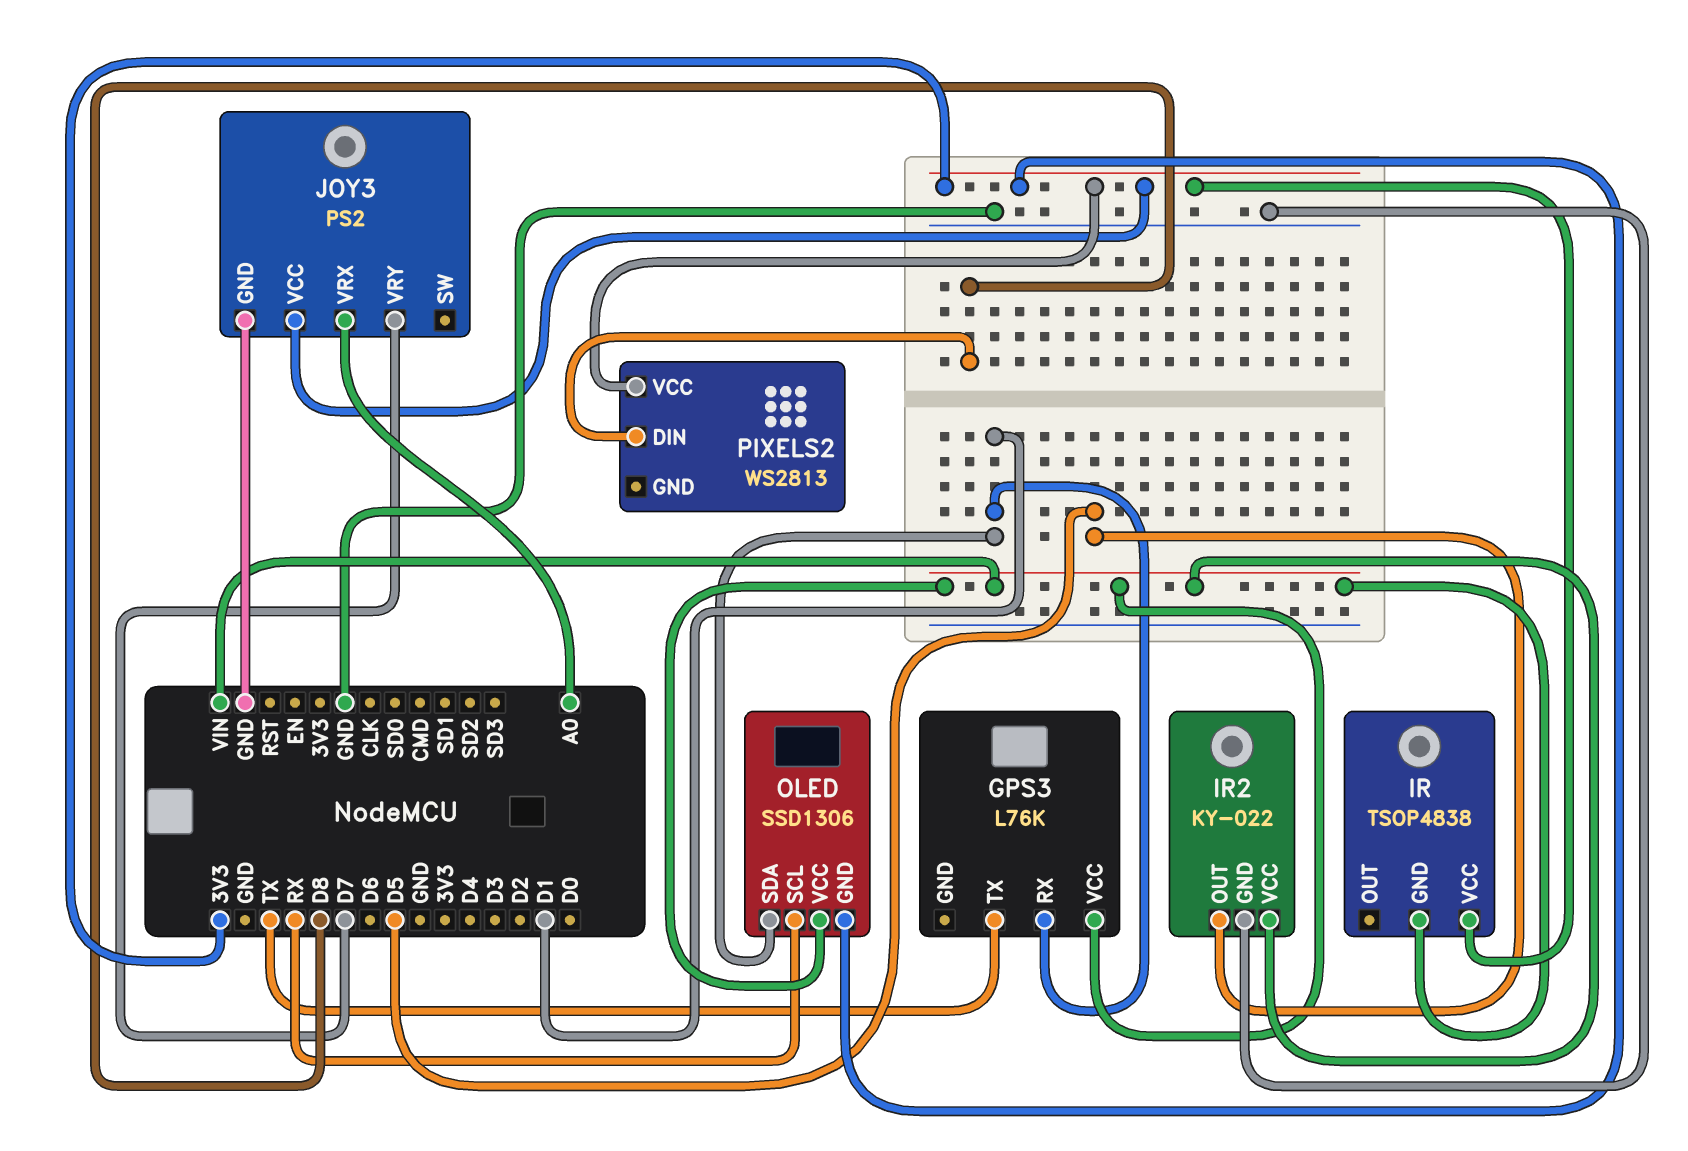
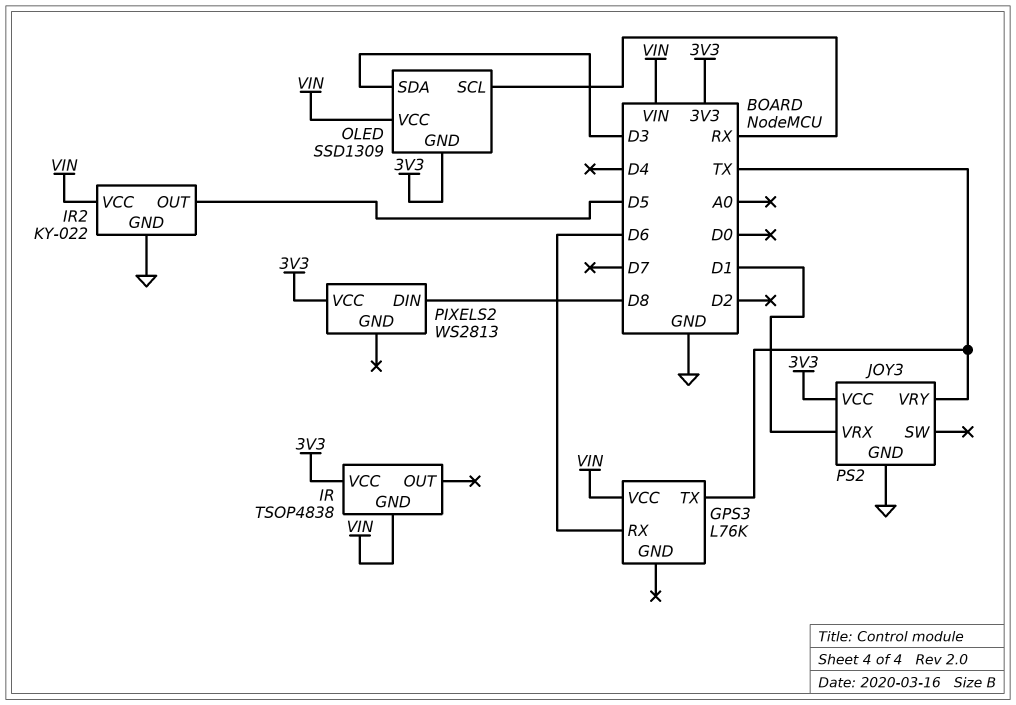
GPS3 pin RX: D1 -> D6
JOY3 pin VRX: A0 -> D1
JOY3 pin VRY: D7 -> TX
OLED: SSD1306 -> SSD1309
OLED pin SDA: D1 -> D3

